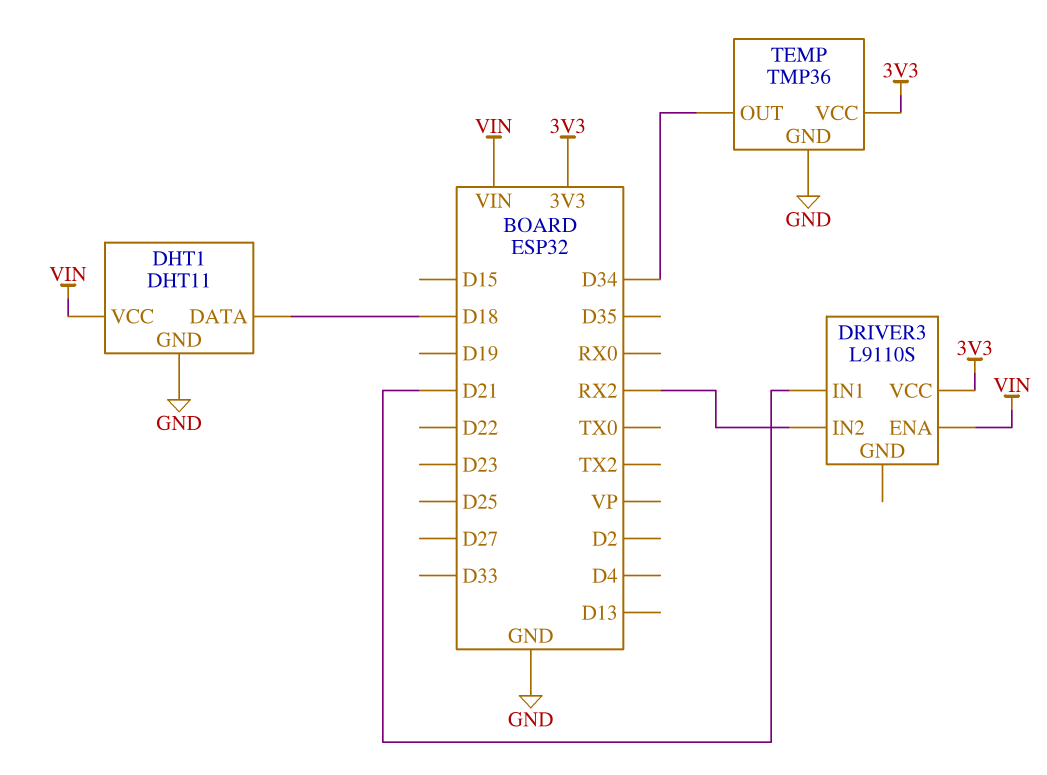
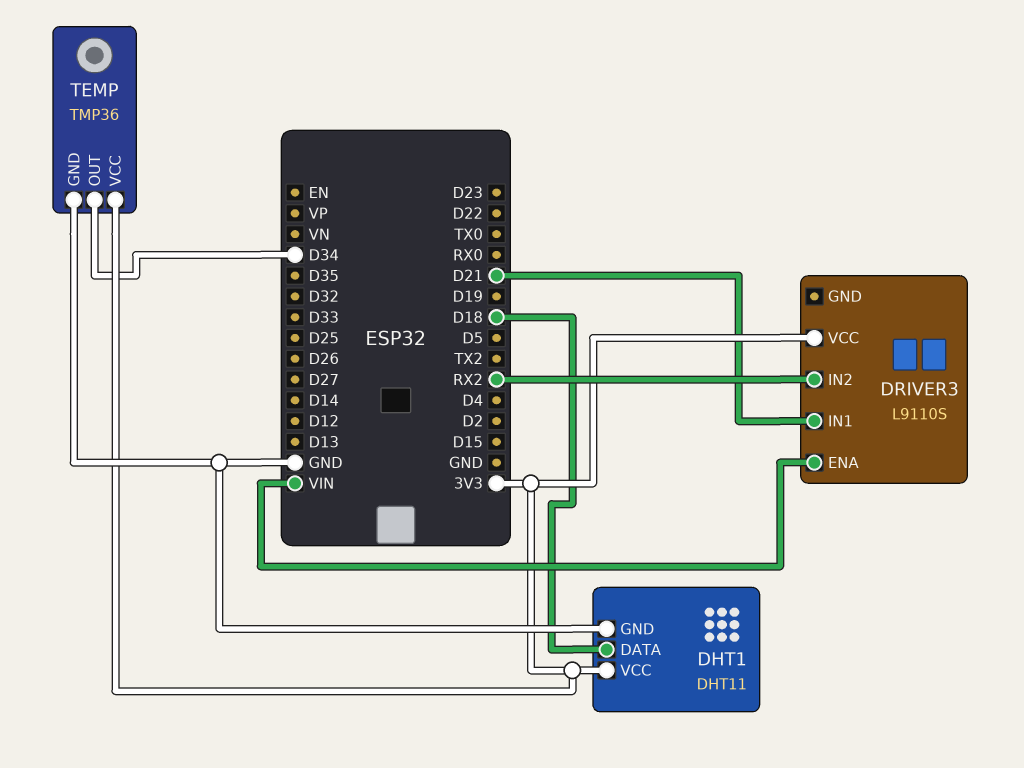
DHT1 pin VCC: VIN -> 3V3

